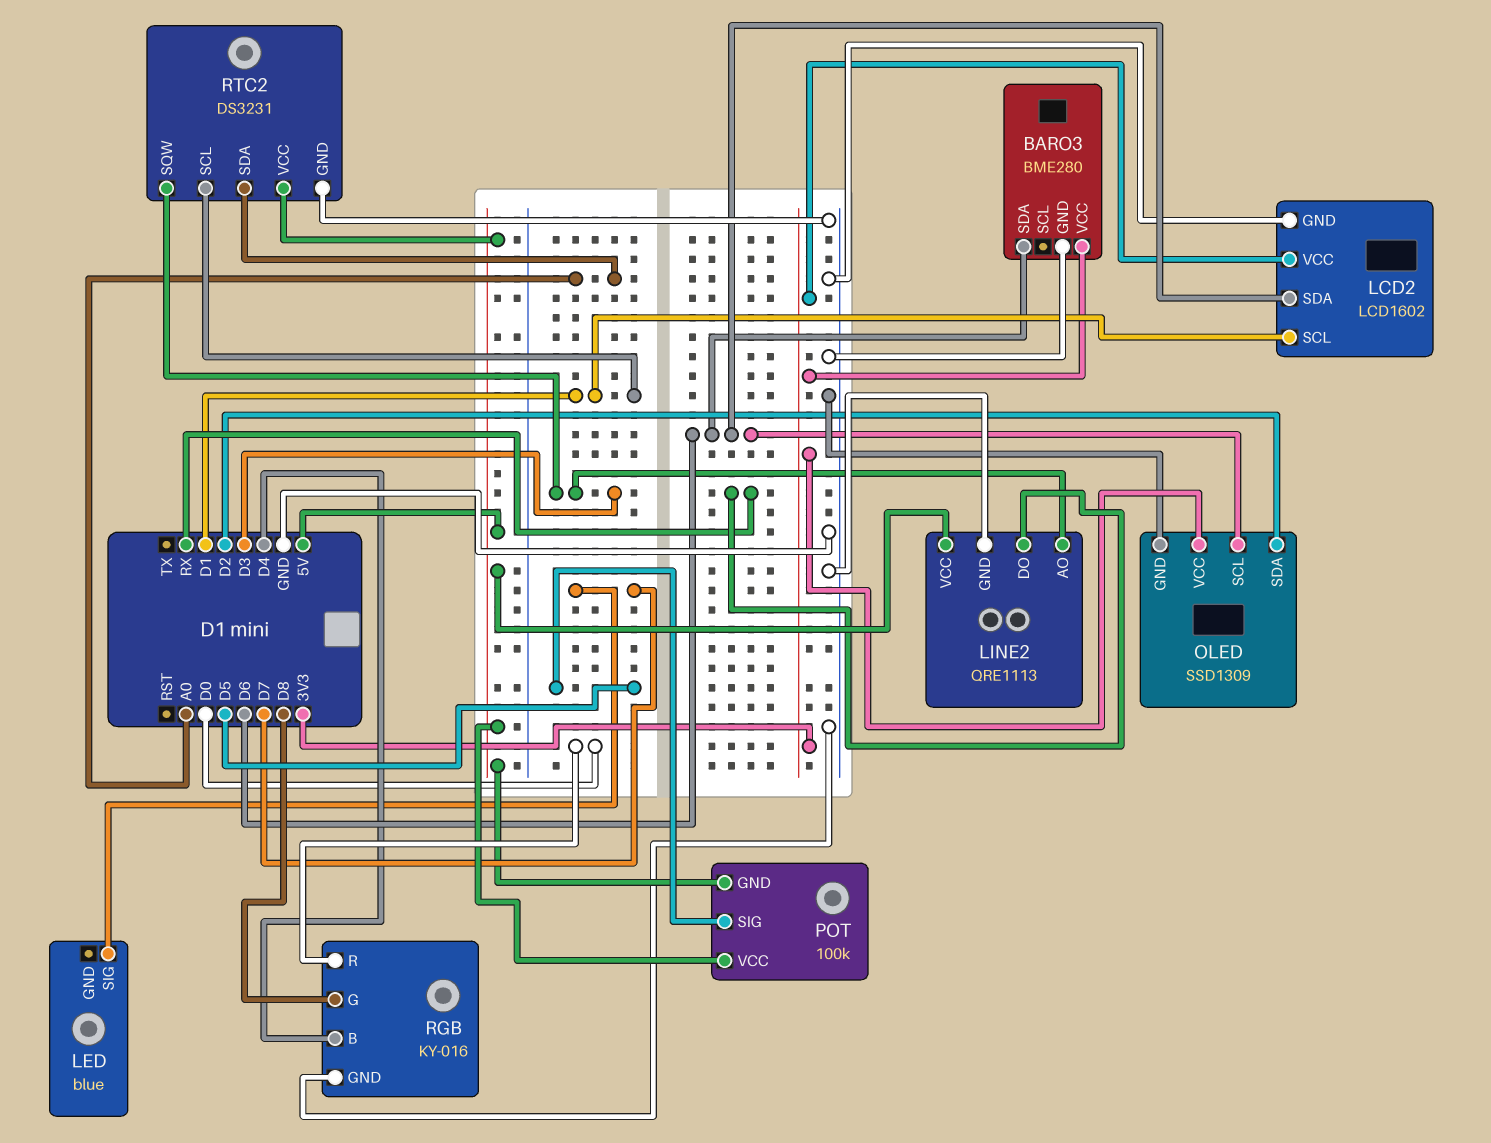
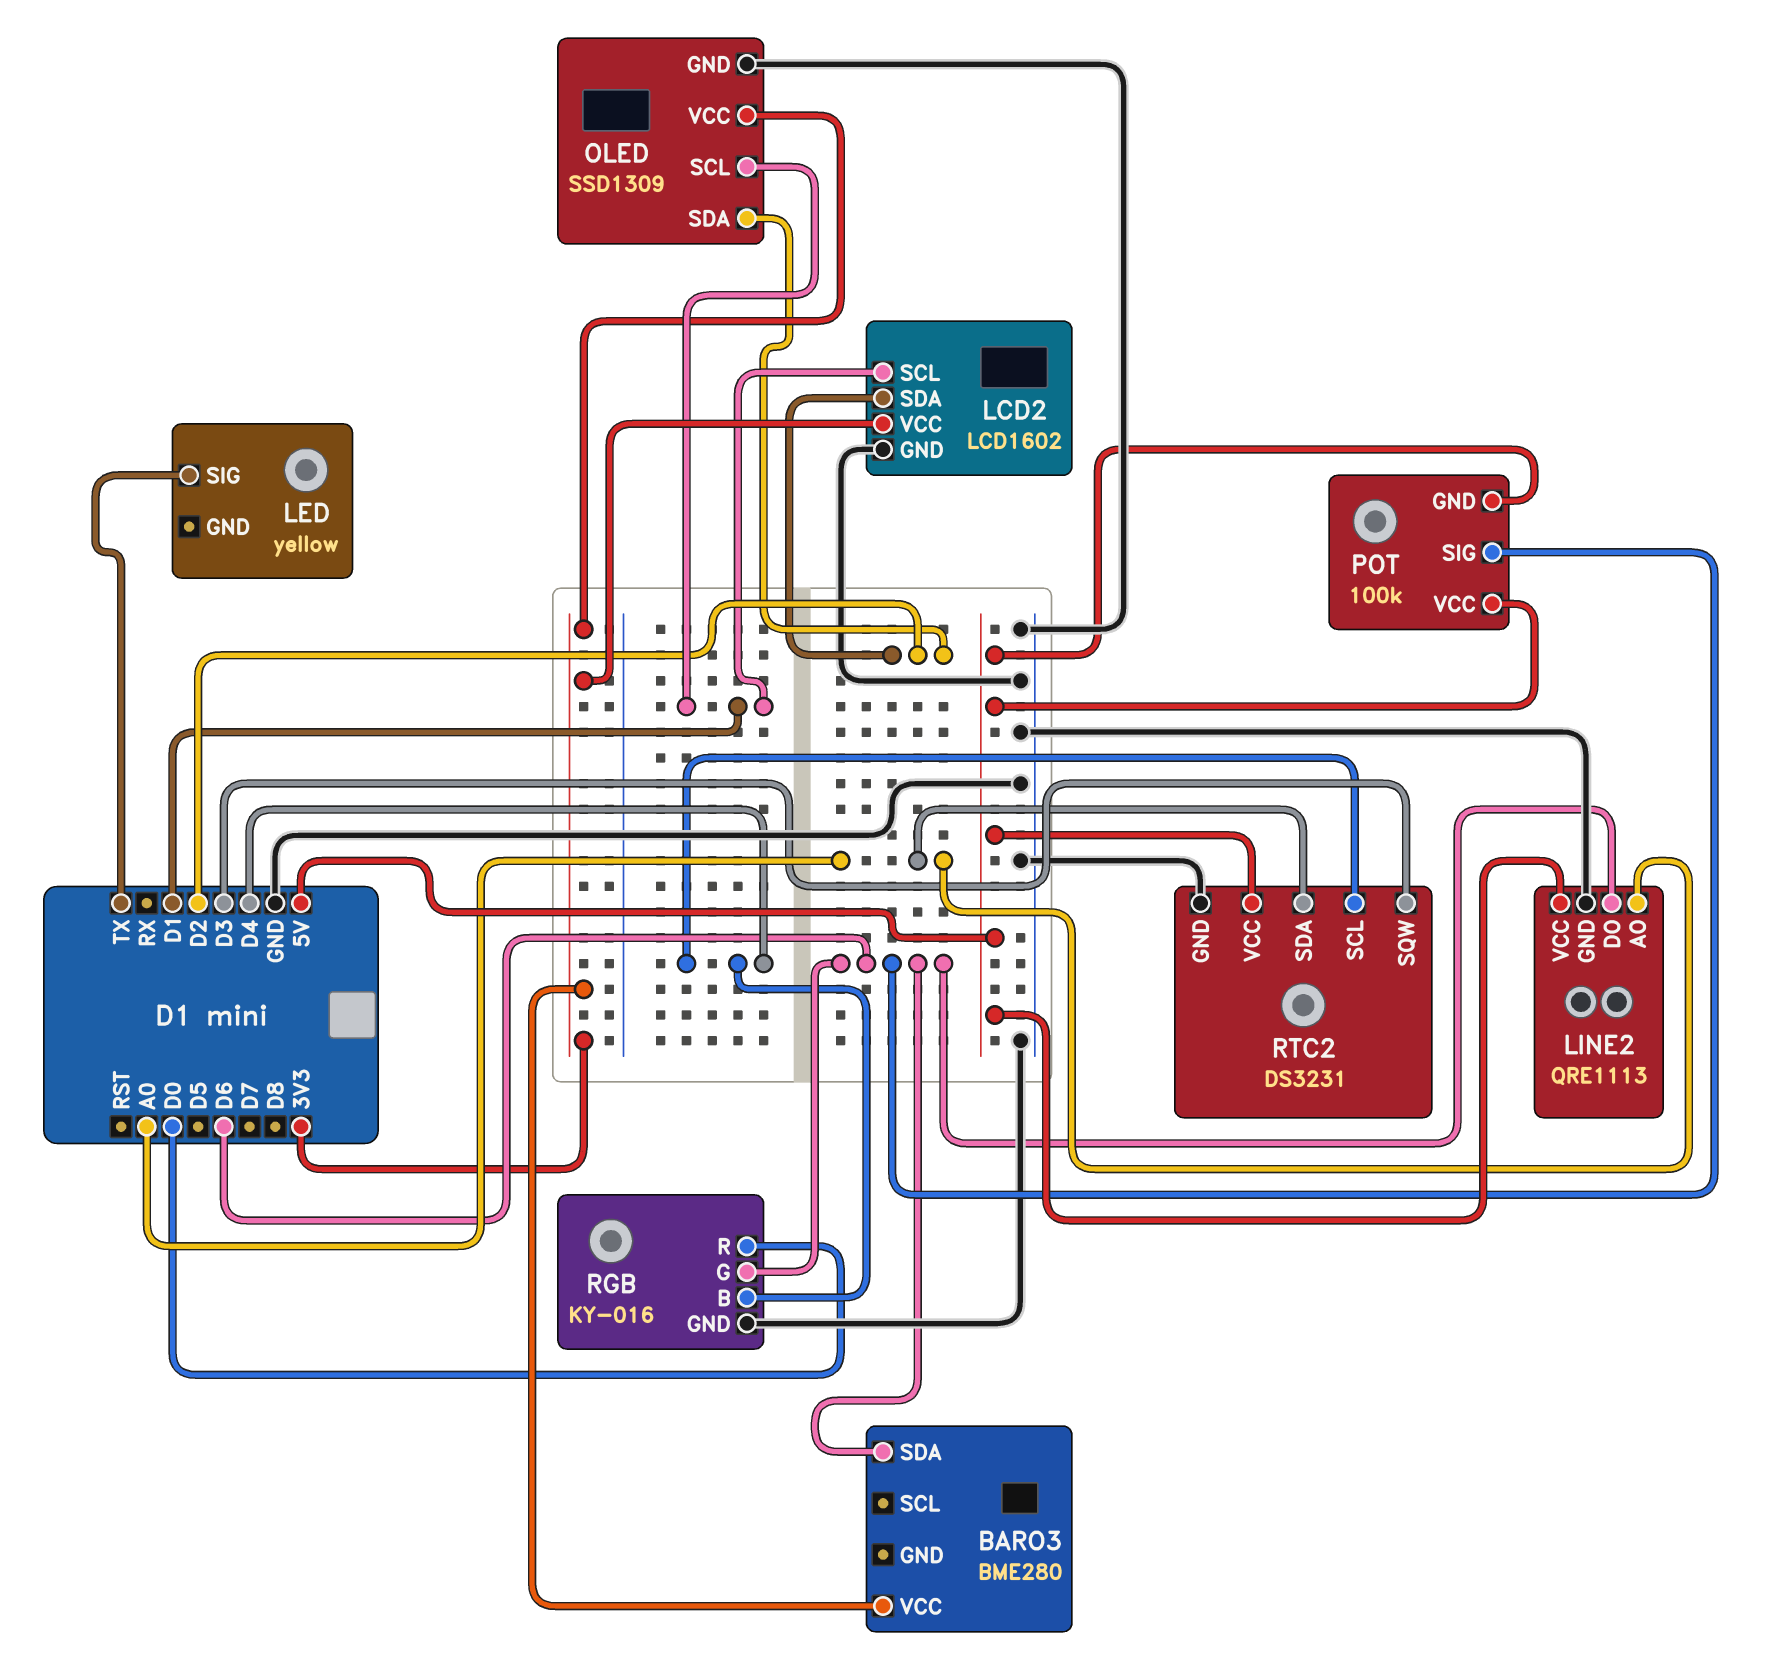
BARO3 pin GND: GND -> none
LCD2 pin SDA: D6 -> D2
LED: blue -> yellow
LED pin SIG: D7 -> TX
LINE2 pin AO: D3 -> A0
LINE2 pin DO: RX -> D6
OLED pin SCL: D6 -> D1
POT pin SIG: D5 -> D6
RGB pin G: D8 -> D6
RTC2 pin SCL: D1 -> D4

